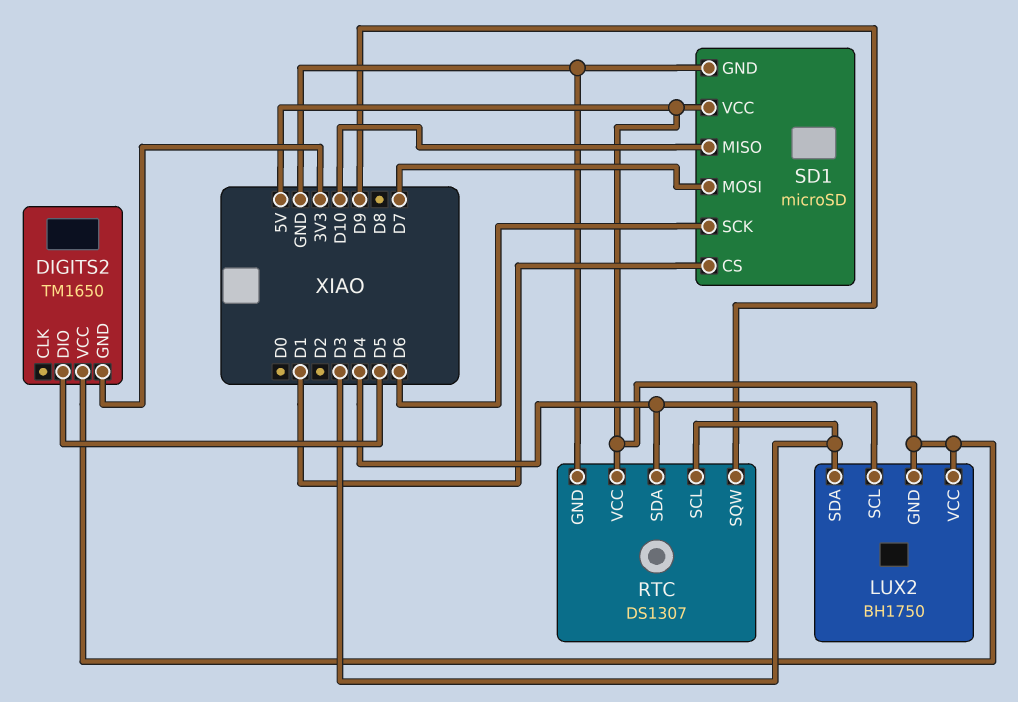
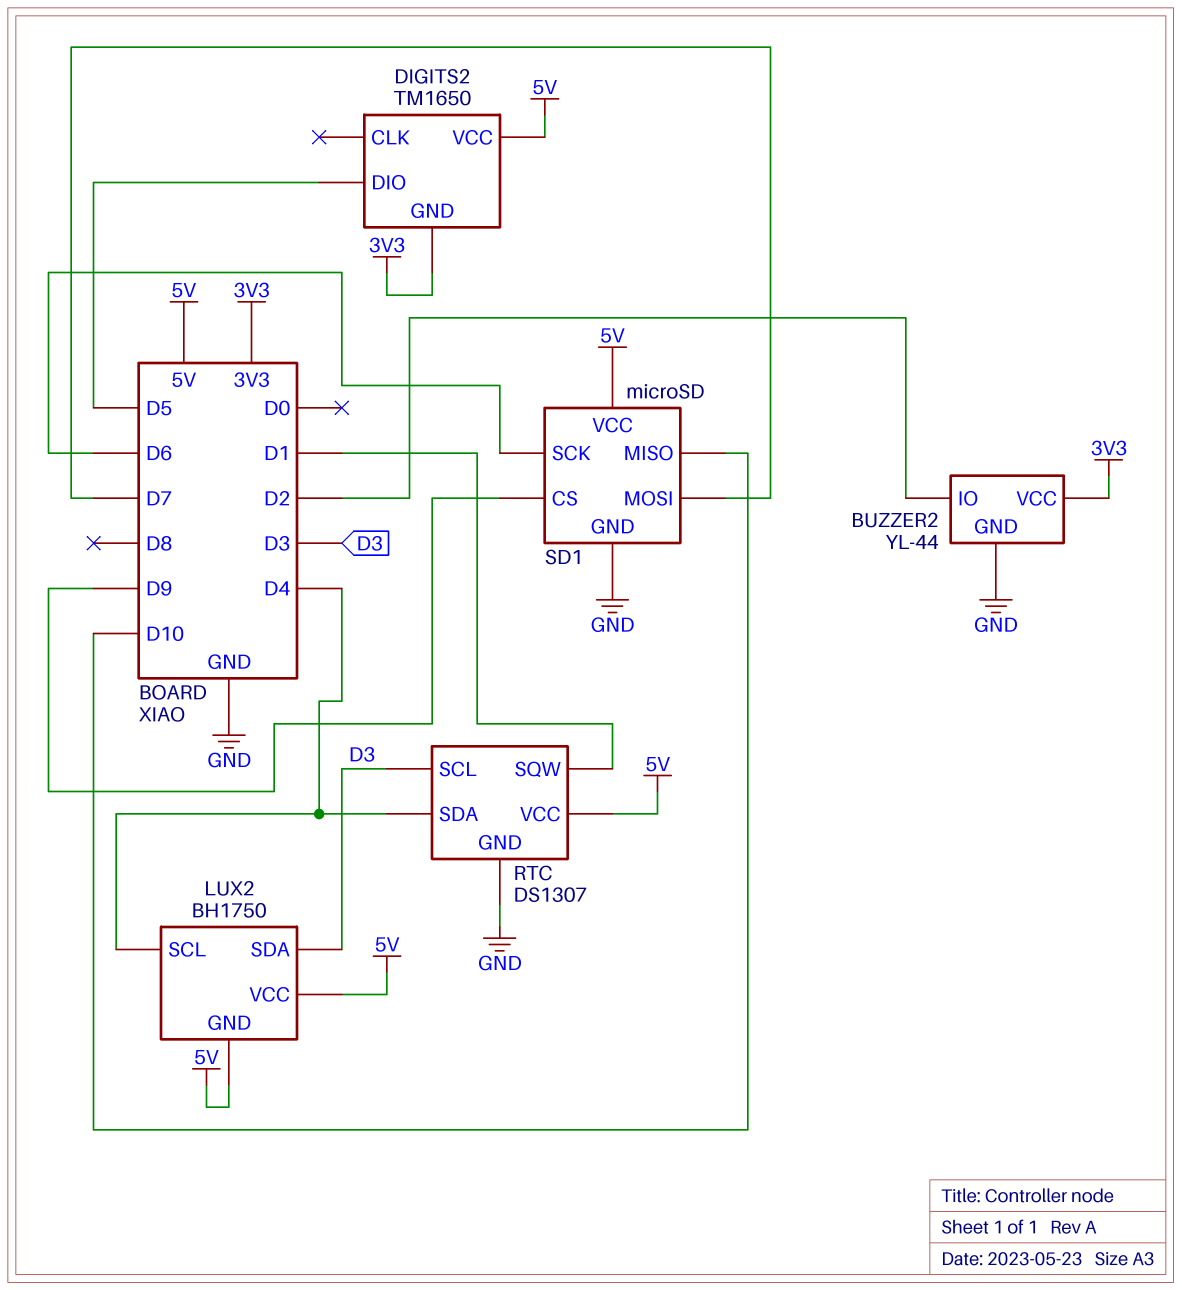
BUZZER2: none -> YL-44
BUZZER2 pin GND: none -> GND
BUZZER2 pin IO: none -> D2
BUZZER2 pin VCC: none -> 3V3
RTC pin SQW: D9 -> D1
SD1 pin CS: D1 -> D9

